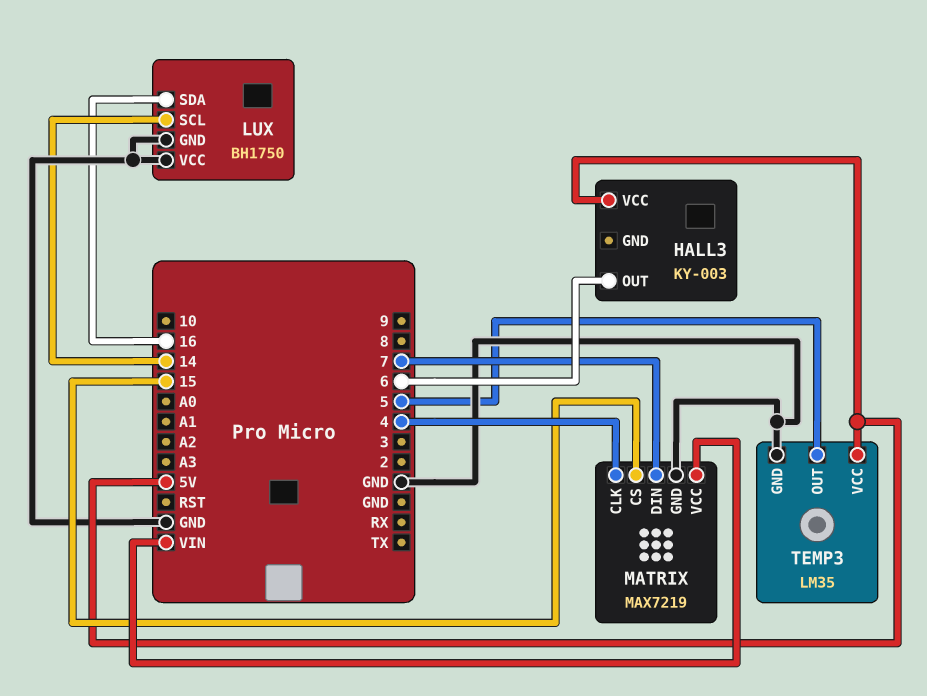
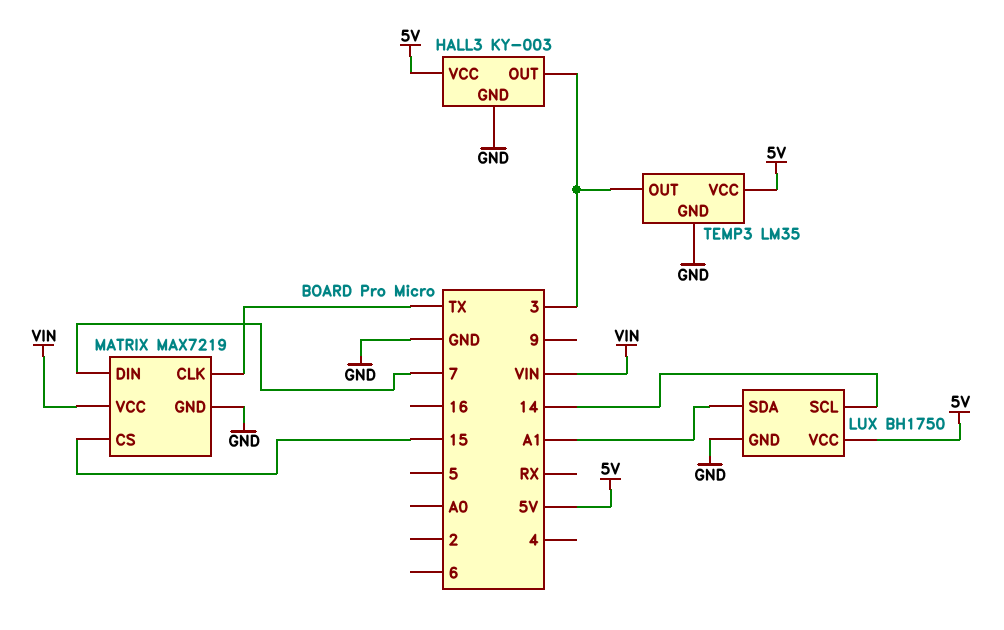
HALL3 pin GND: none -> GND
HALL3 pin OUT: 6 -> 3
LUX pin SDA: 16 -> A1
LUX pin VCC: GND -> 5V
MATRIX pin CLK: 4 -> TX
TEMP3 pin OUT: 5 -> 3

